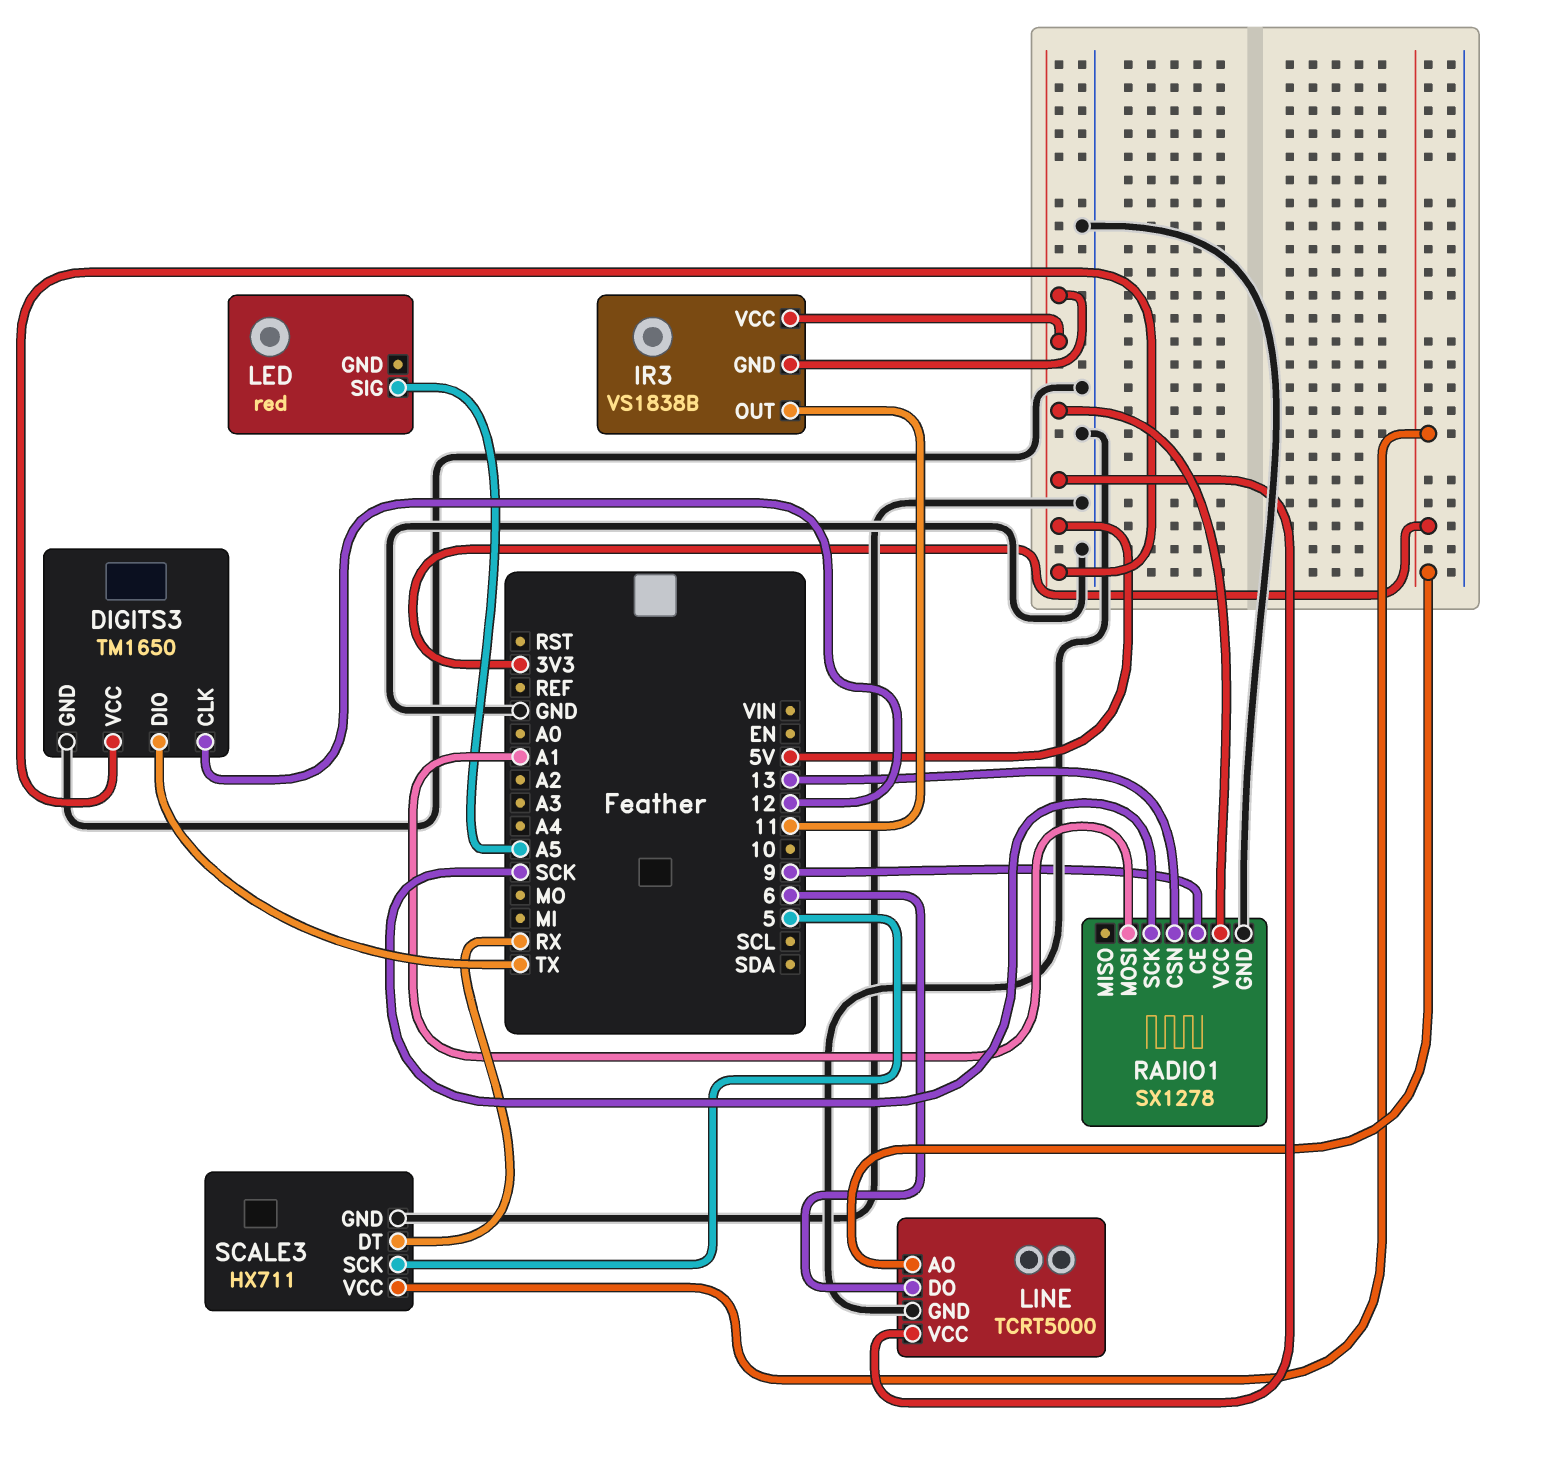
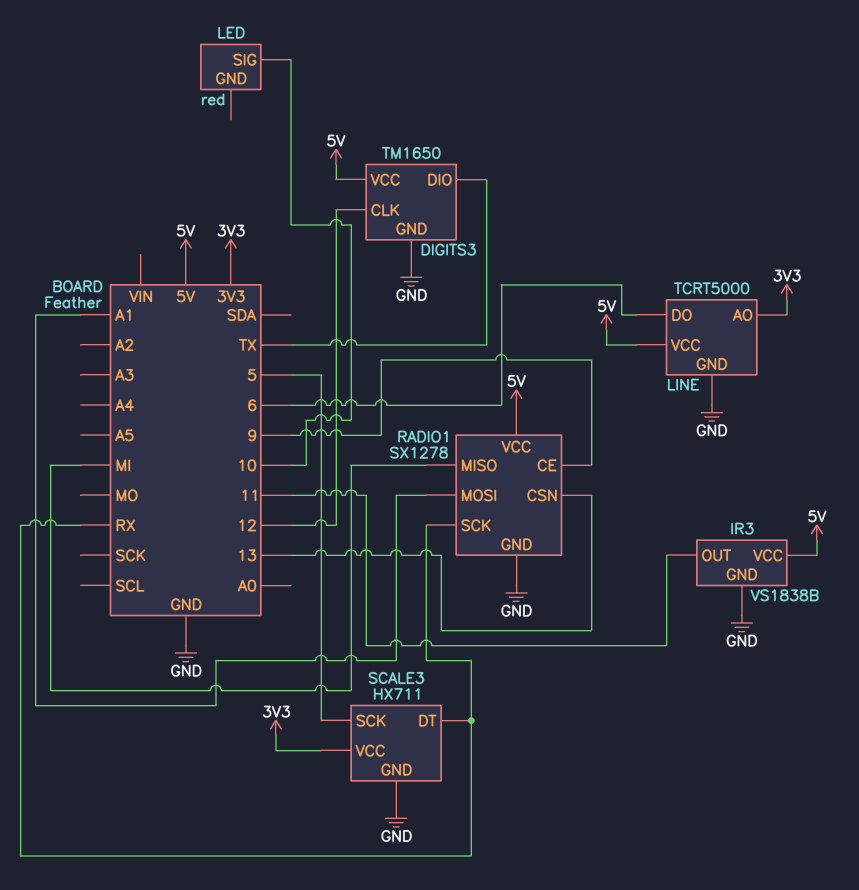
IR3 pin GND: 5V -> GND
LED pin SIG: A5 -> 10
RADIO1 pin MISO: none -> MI
RADIO1 pin SCK: SCK -> RX

